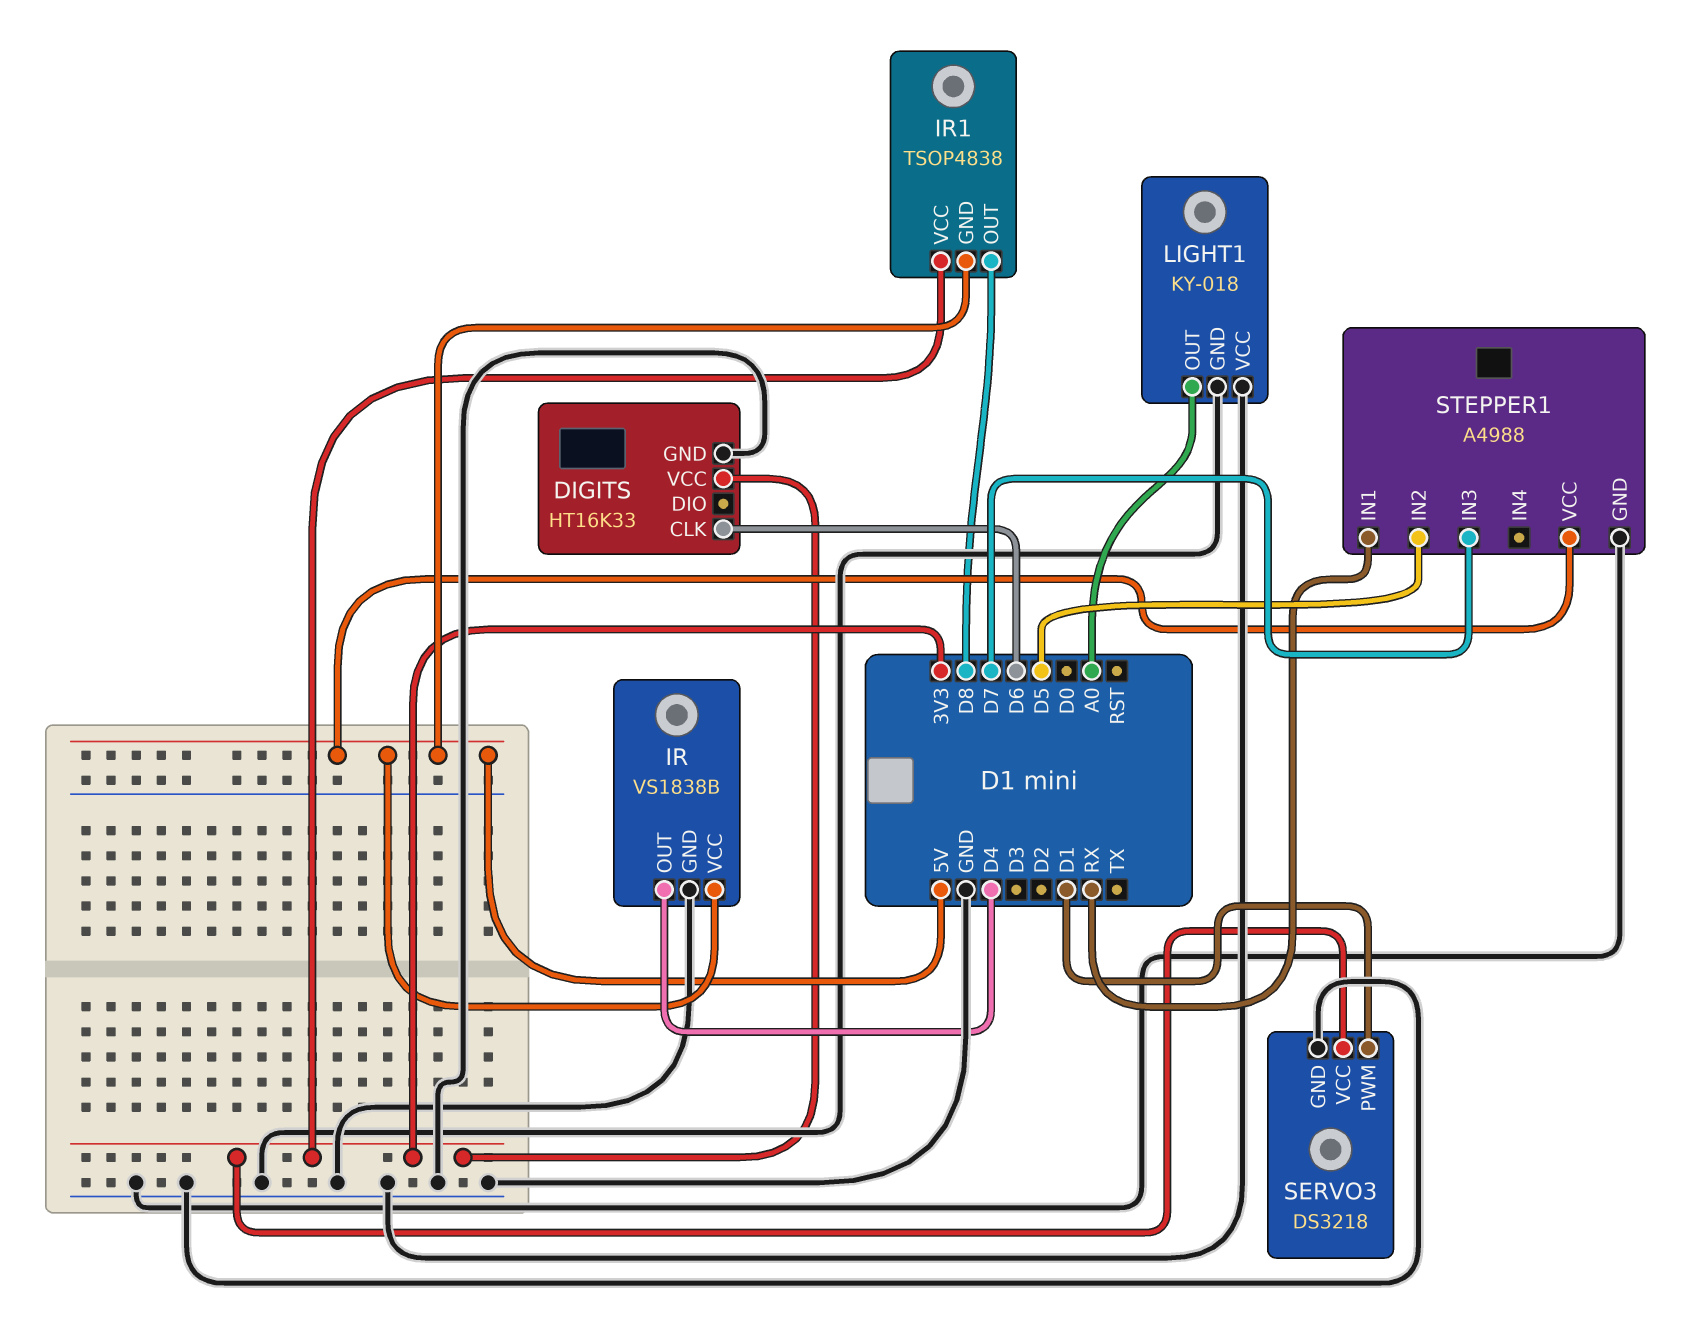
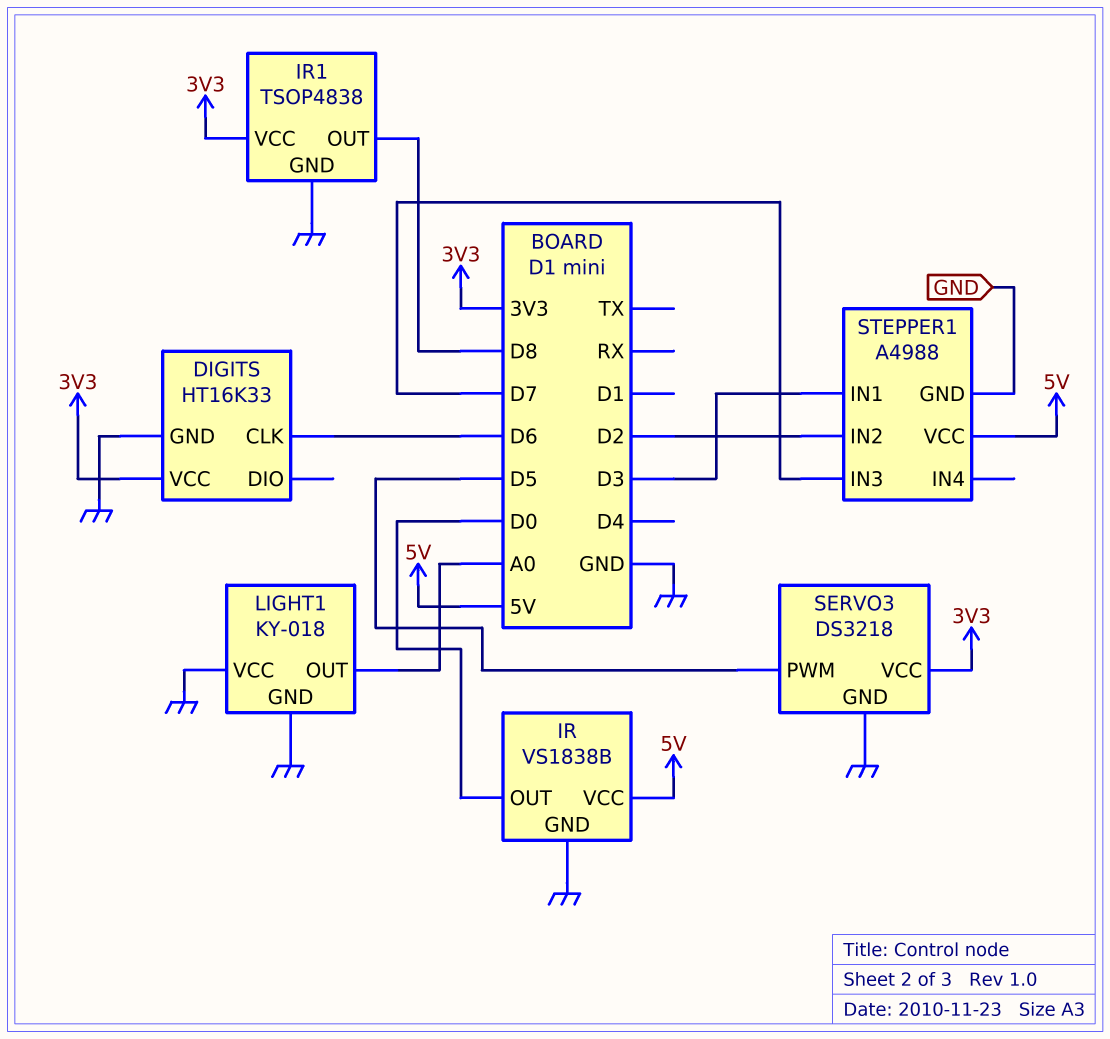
IR pin OUT: D4 -> D0
IR1 pin GND: 5V -> GND
SERVO3 pin PWM: D1 -> D5
STEPPER1 pin IN1: RX -> D3
STEPPER1 pin IN2: D5 -> D2

